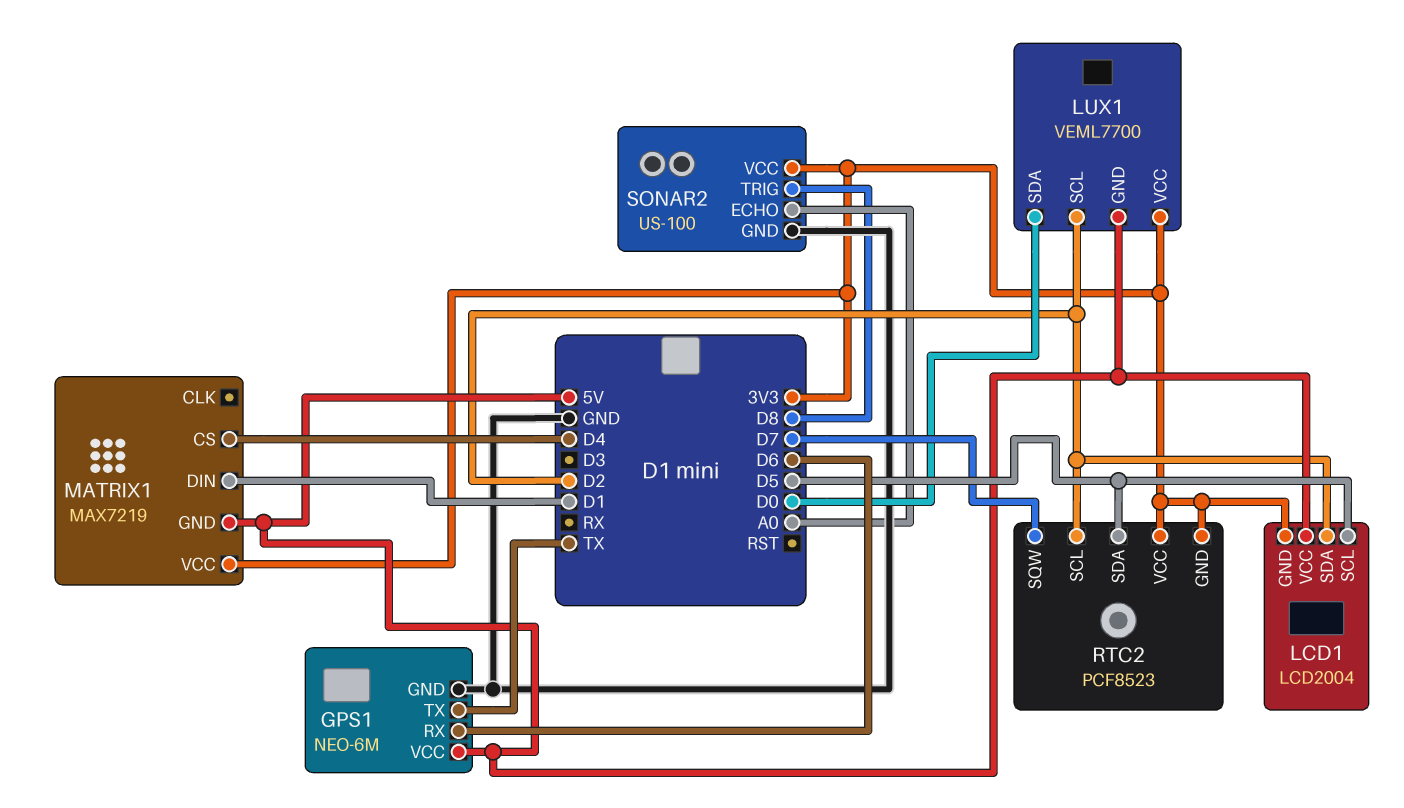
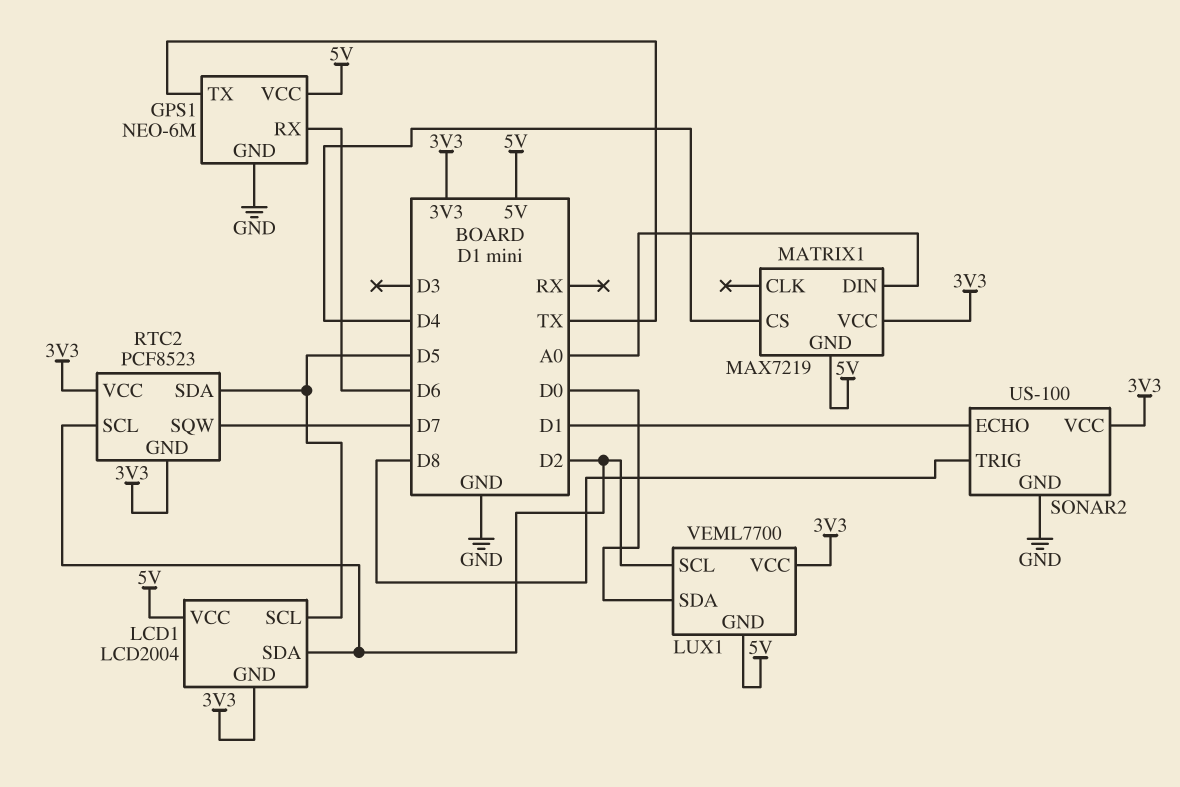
MATRIX1 pin DIN: D1 -> A0
SONAR2 pin ECHO: A0 -> D1

